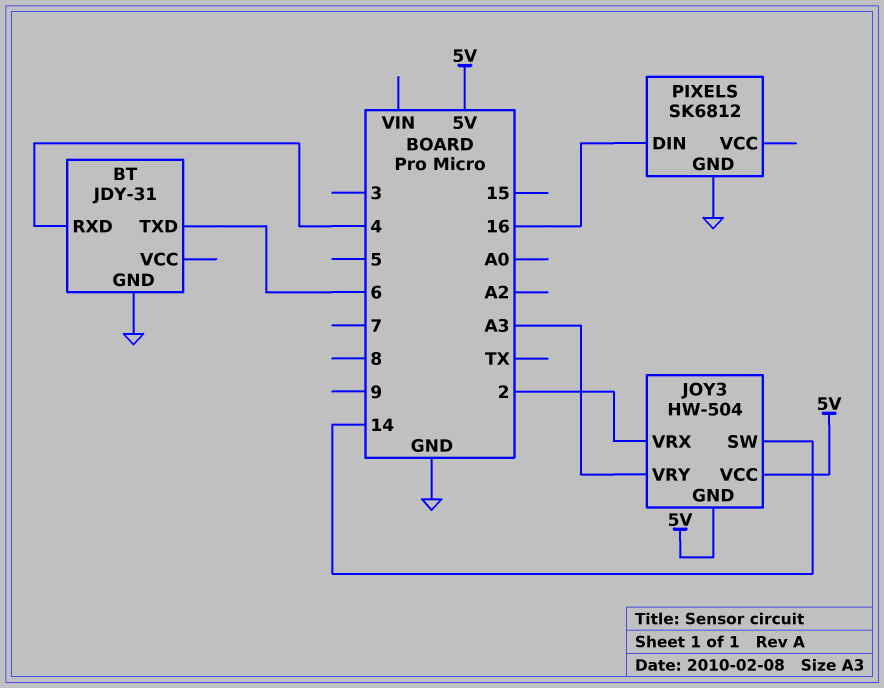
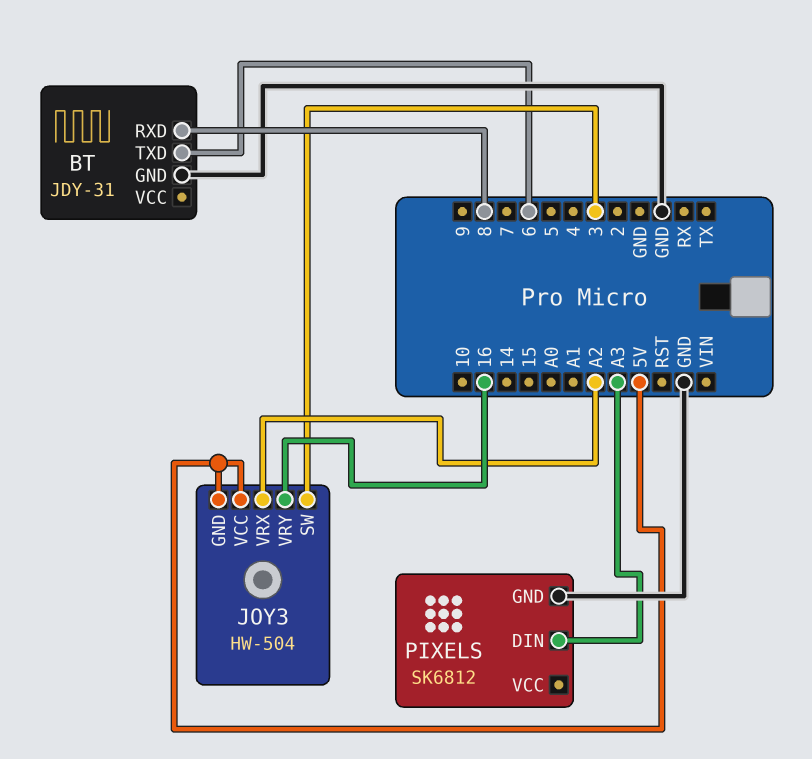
BT pin RXD: 4 -> 8
JOY3 pin SW: 14 -> 3
JOY3 pin VRX: 2 -> A2
JOY3 pin VRY: A3 -> 16
PIXELS pin DIN: 16 -> A3

